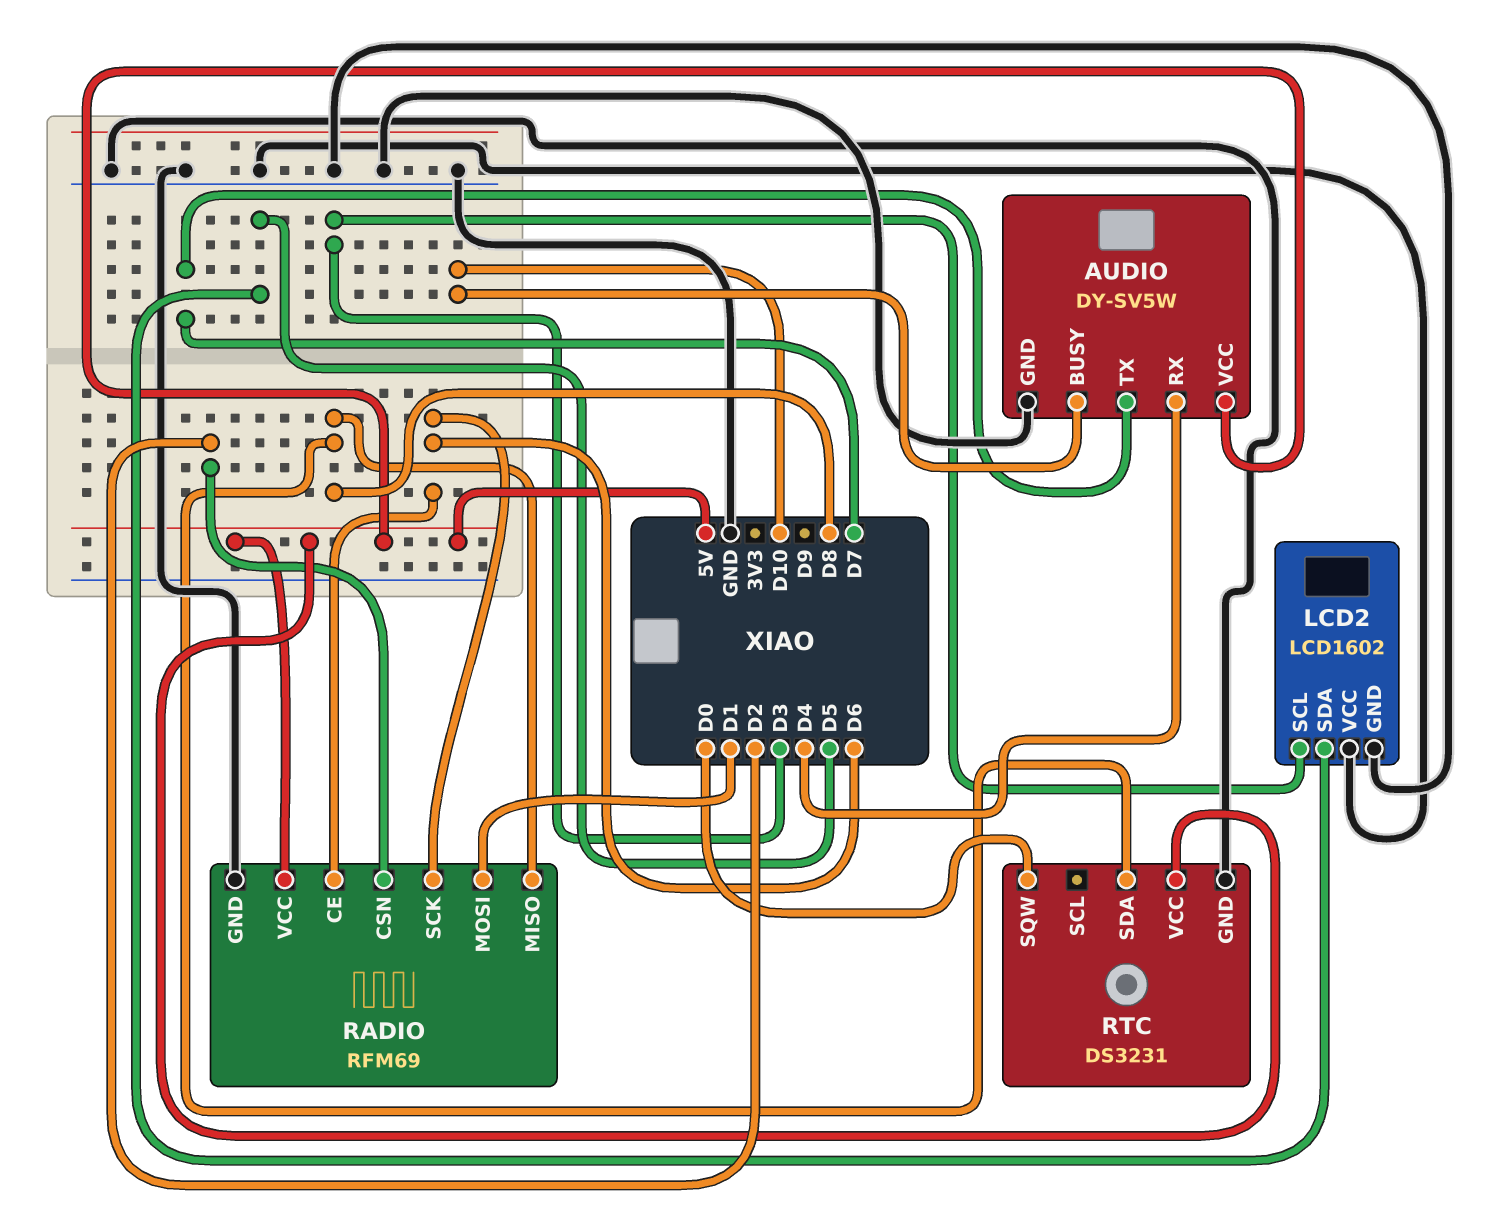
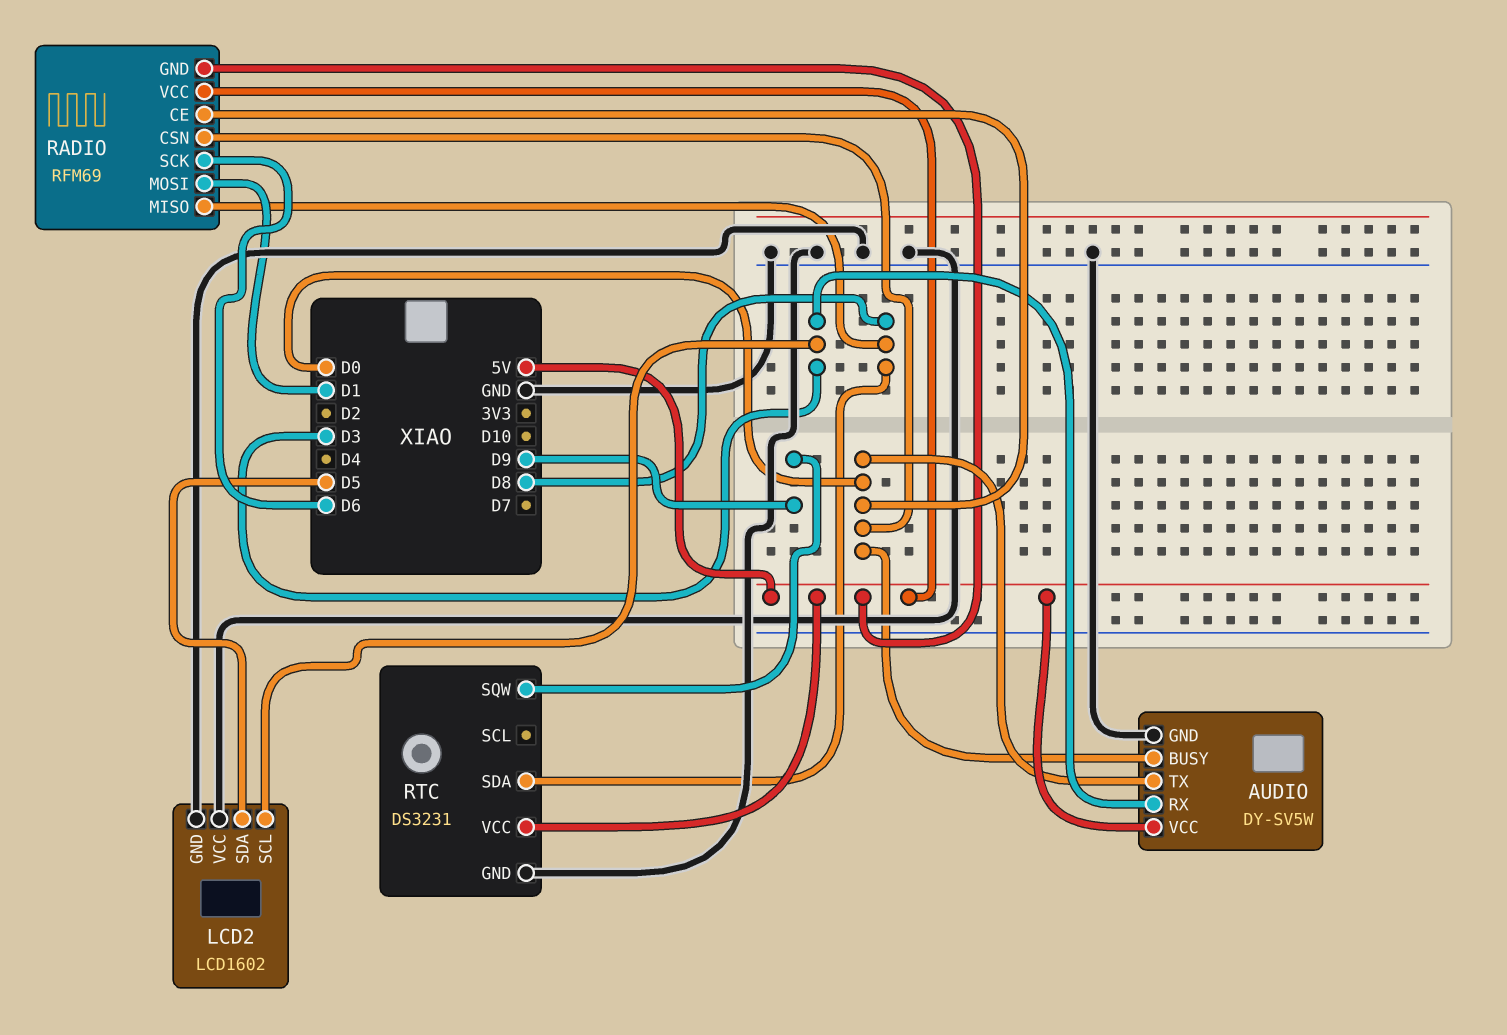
AUDIO pin BUSY: D10 -> D0
AUDIO pin RX: D4 -> D3
AUDIO pin TX: D7 -> D0
RADIO pin CE: D6 -> D0
RADIO pin CSN: D2 -> D0
RADIO pin GND: GND -> 5V
RTC pin SQW: D0 -> D9

